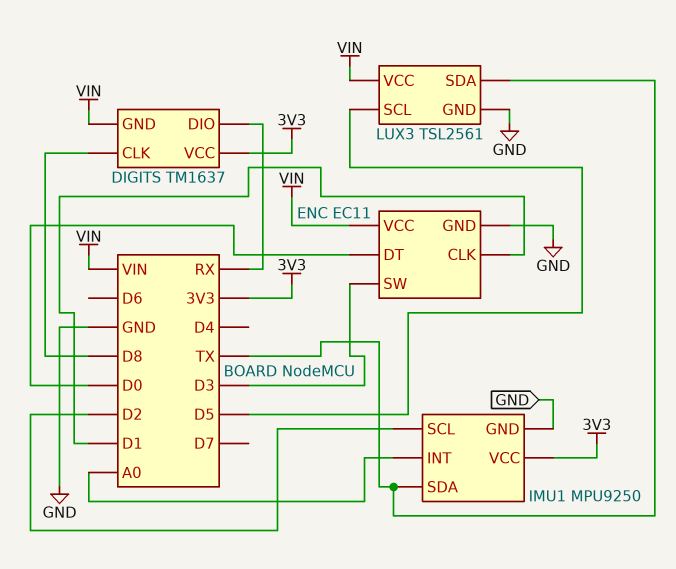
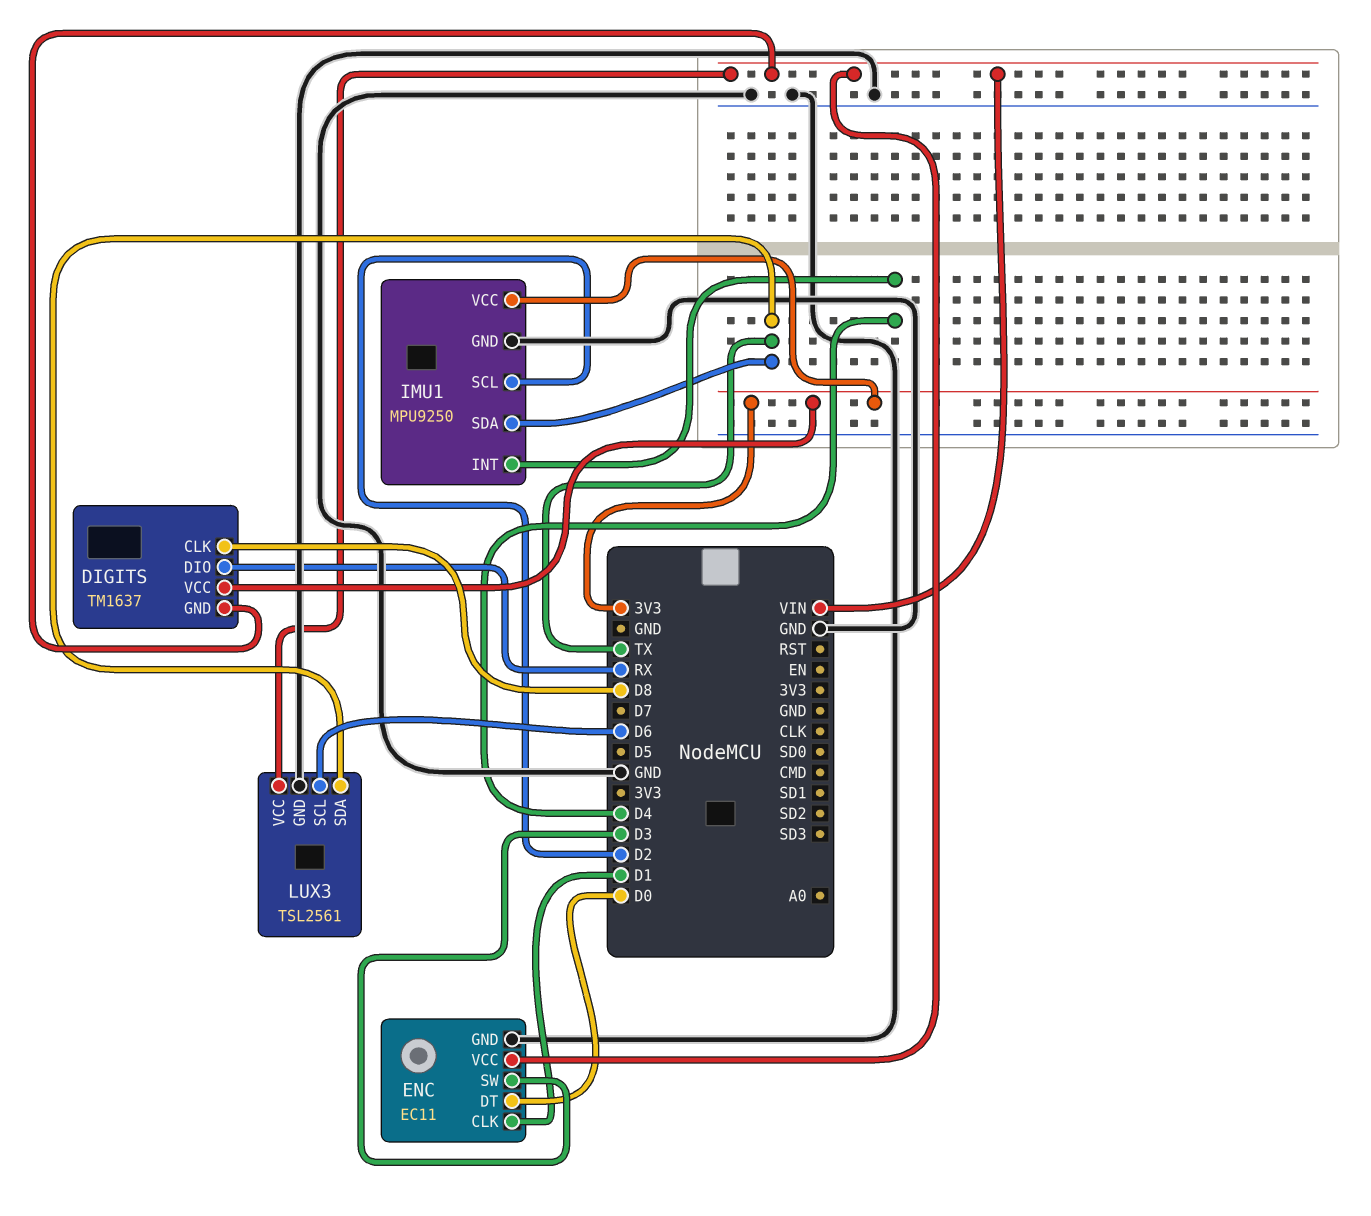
IMU1 pin INT: A0 -> D4
LUX3 pin SCL: D5 -> D6

